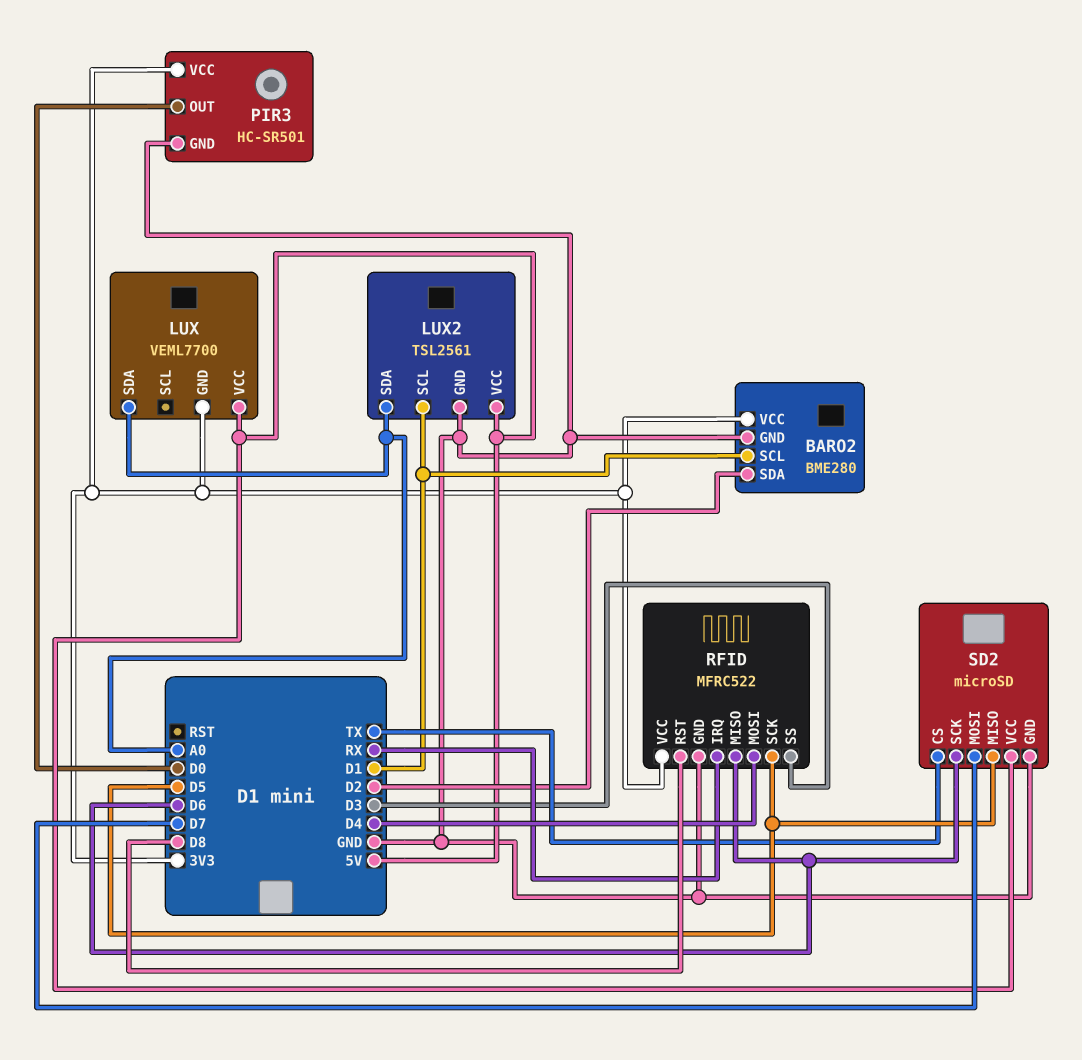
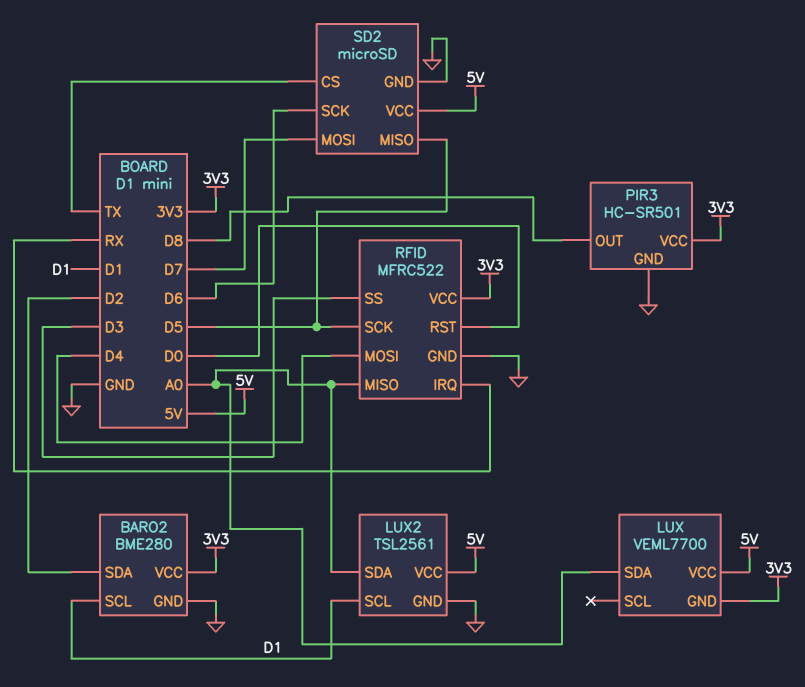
PIR3 pin OUT: D0 -> D8
RFID pin MISO: D6 -> A0
RFID pin RST: D8 -> D0

